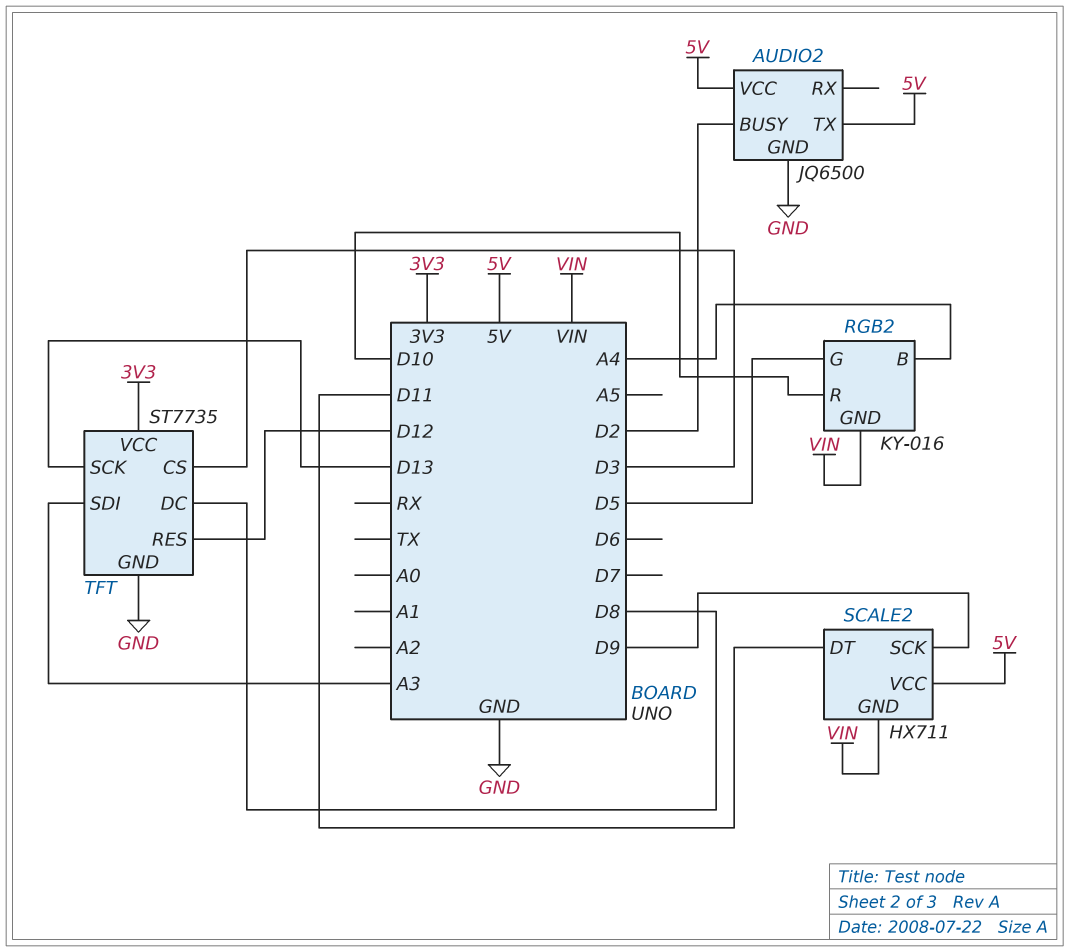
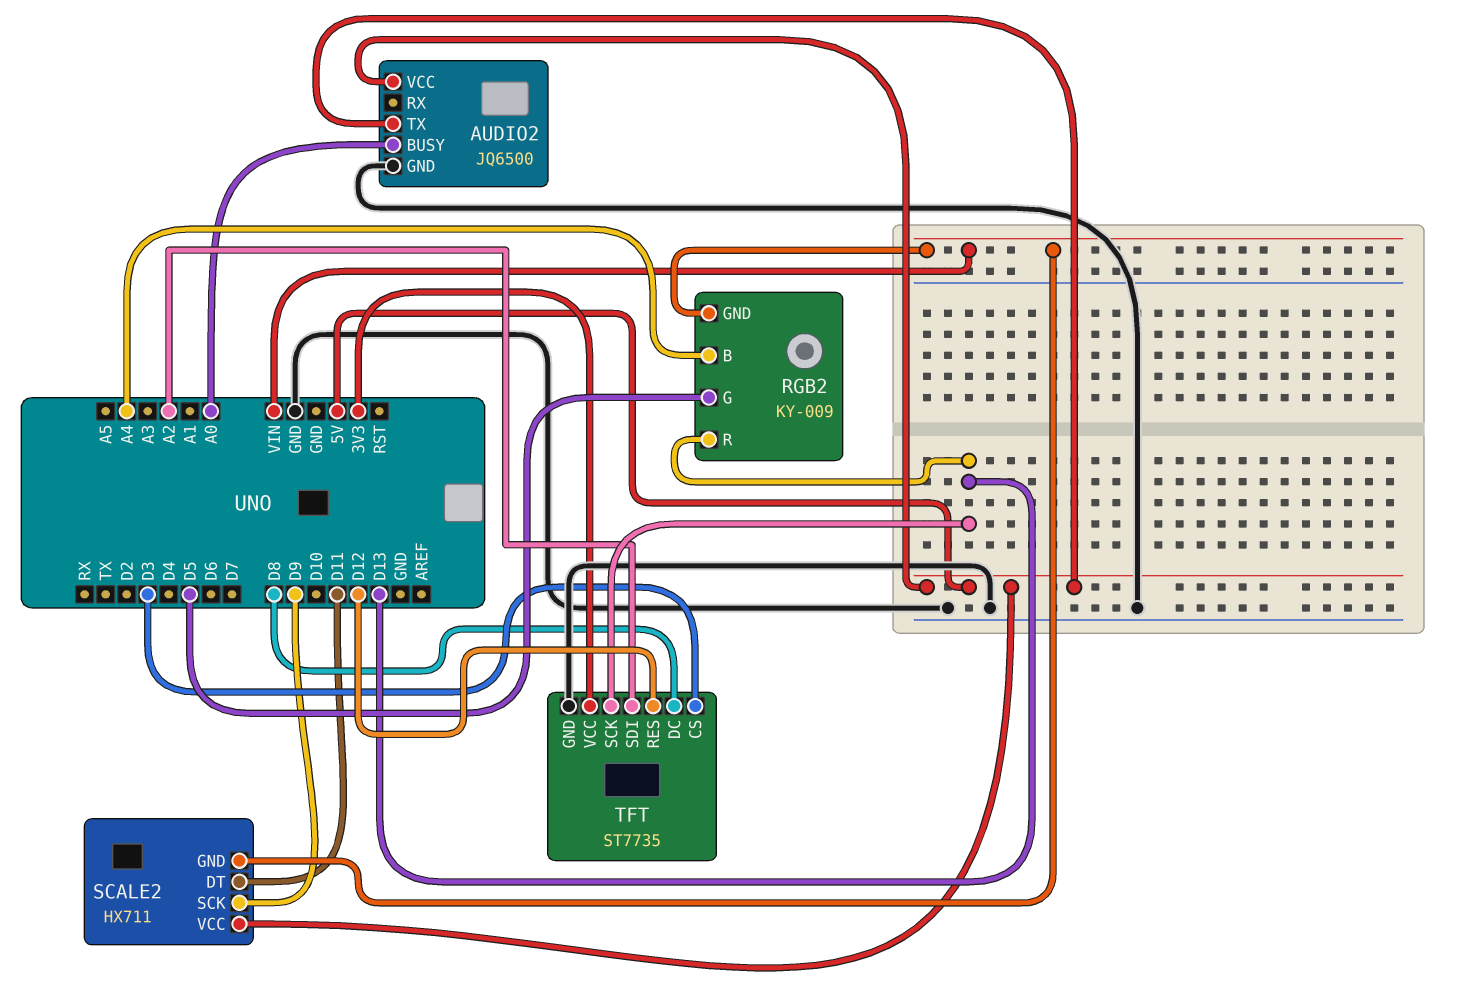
AUDIO2 pin BUSY: D2 -> A0
RGB2: KY-016 -> KY-009
RGB2 pin R: D10 -> D13
TFT pin SDI: A3 -> A2

